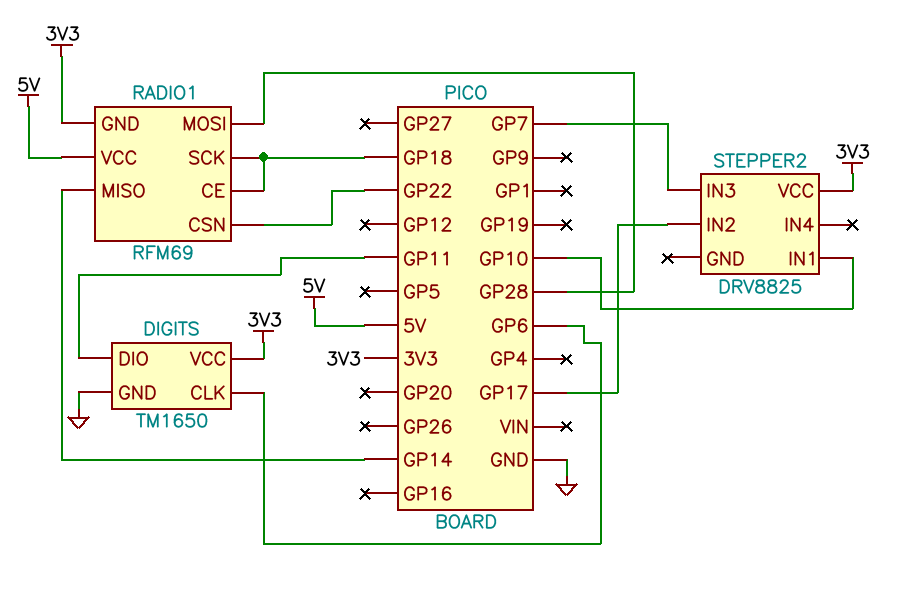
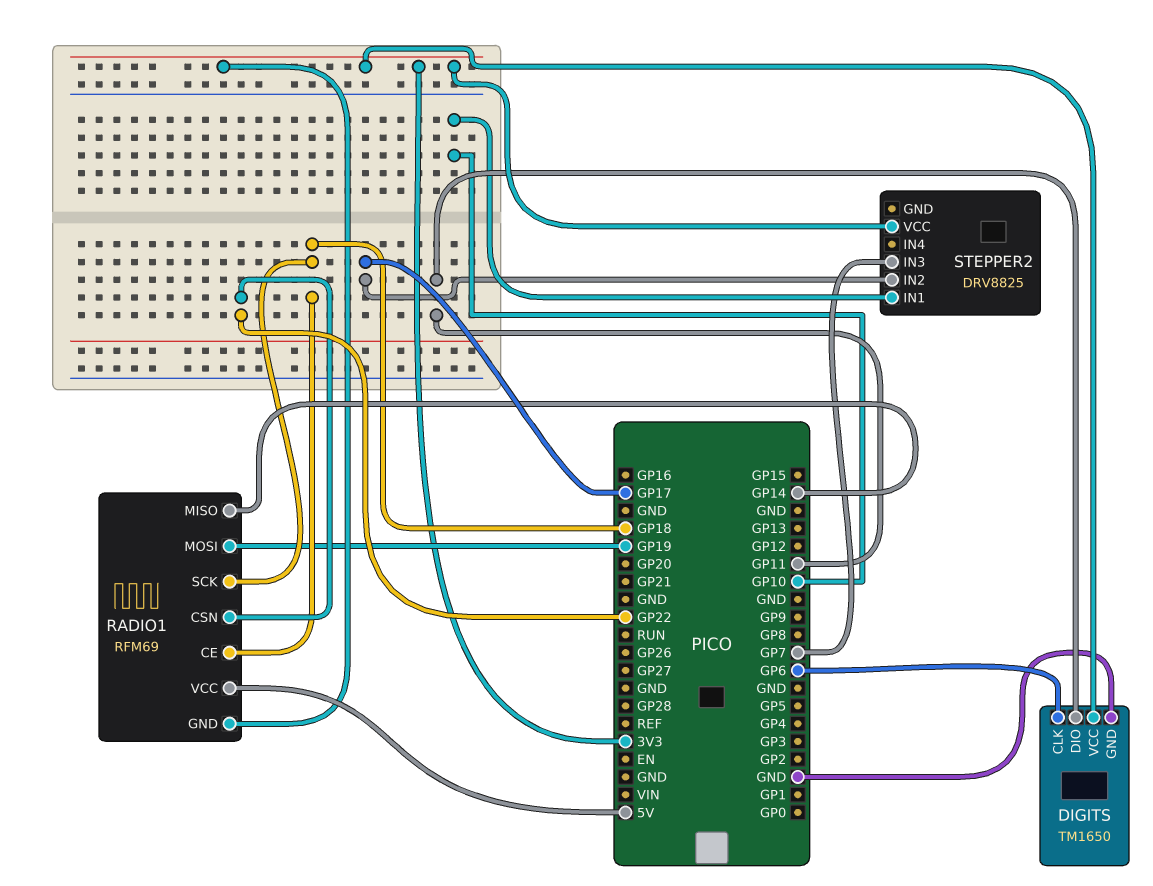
RADIO1 pin MOSI: GP28 -> GP19

